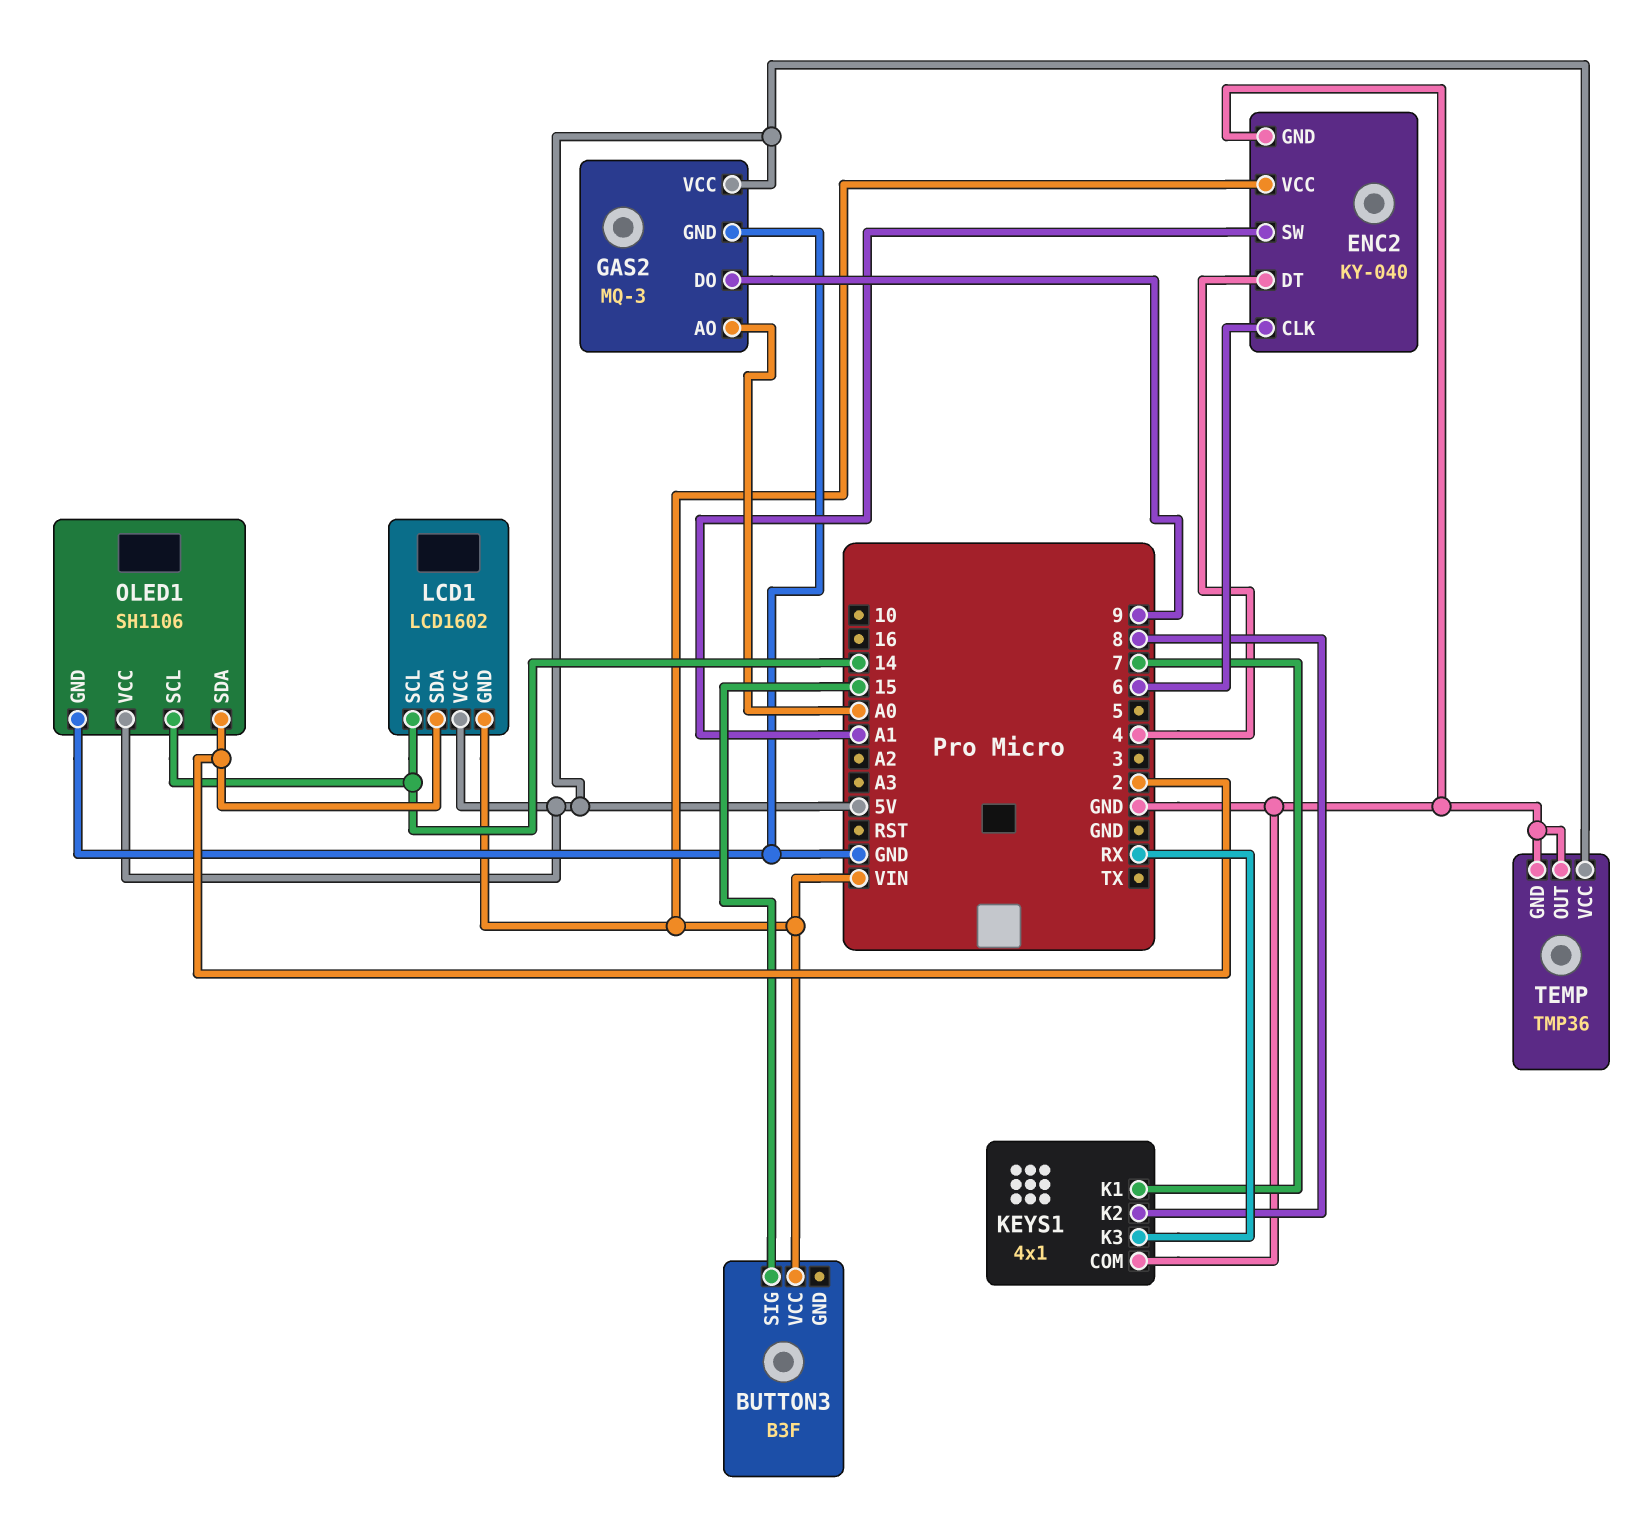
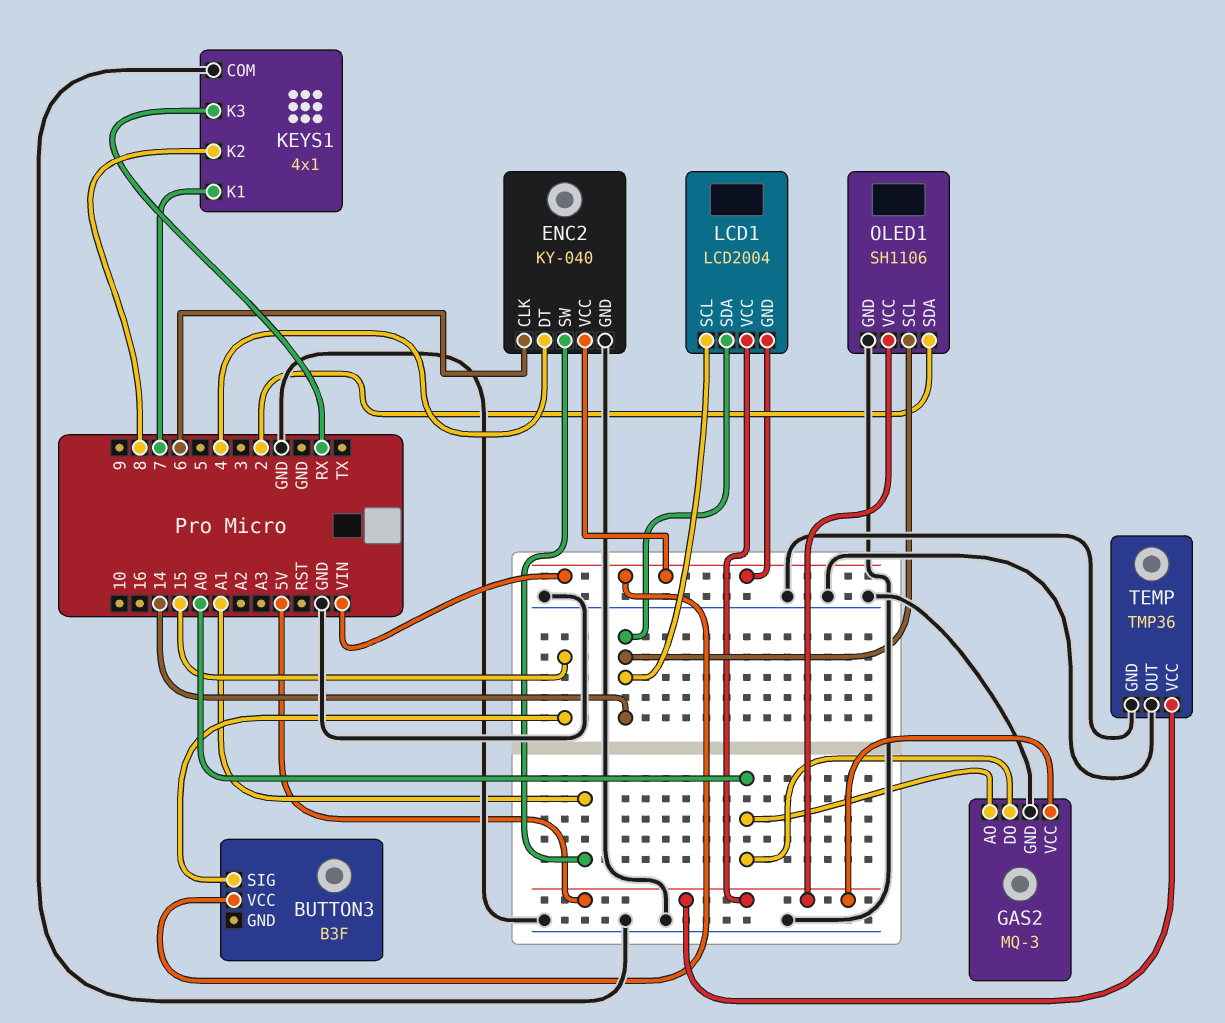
GAS2 pin DO: 9 -> A0
LCD1: LCD1602 -> LCD2004
LCD1 pin SDA: 2 -> 14

